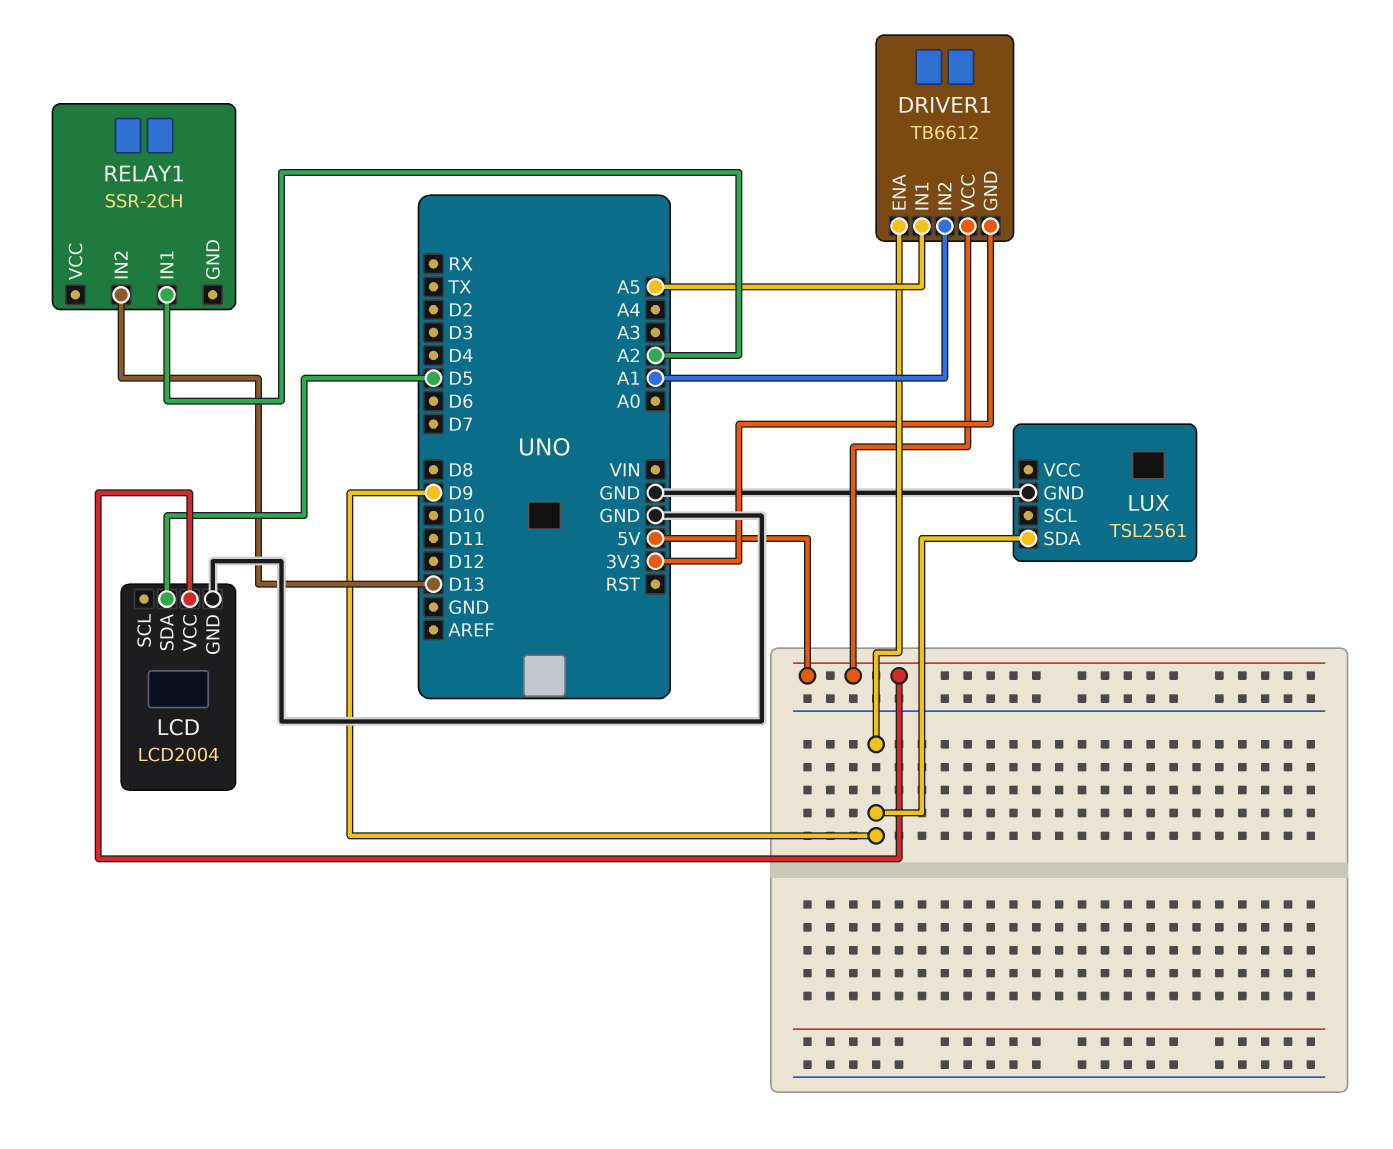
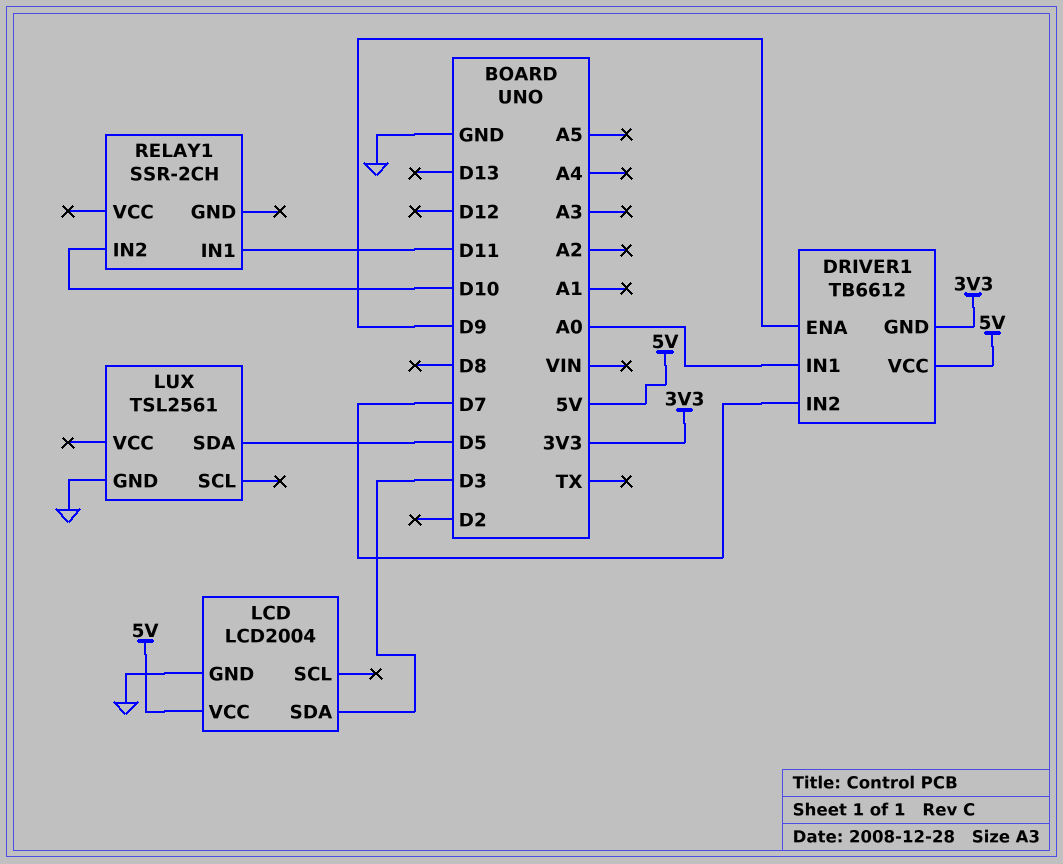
DRIVER1 pin IN1: A5 -> A0
DRIVER1 pin IN2: A1 -> D7
LCD pin SDA: D5 -> D3
LUX pin SDA: D9 -> D5
RELAY1 pin IN1: A2 -> D11
RELAY1 pin IN2: D13 -> D10

